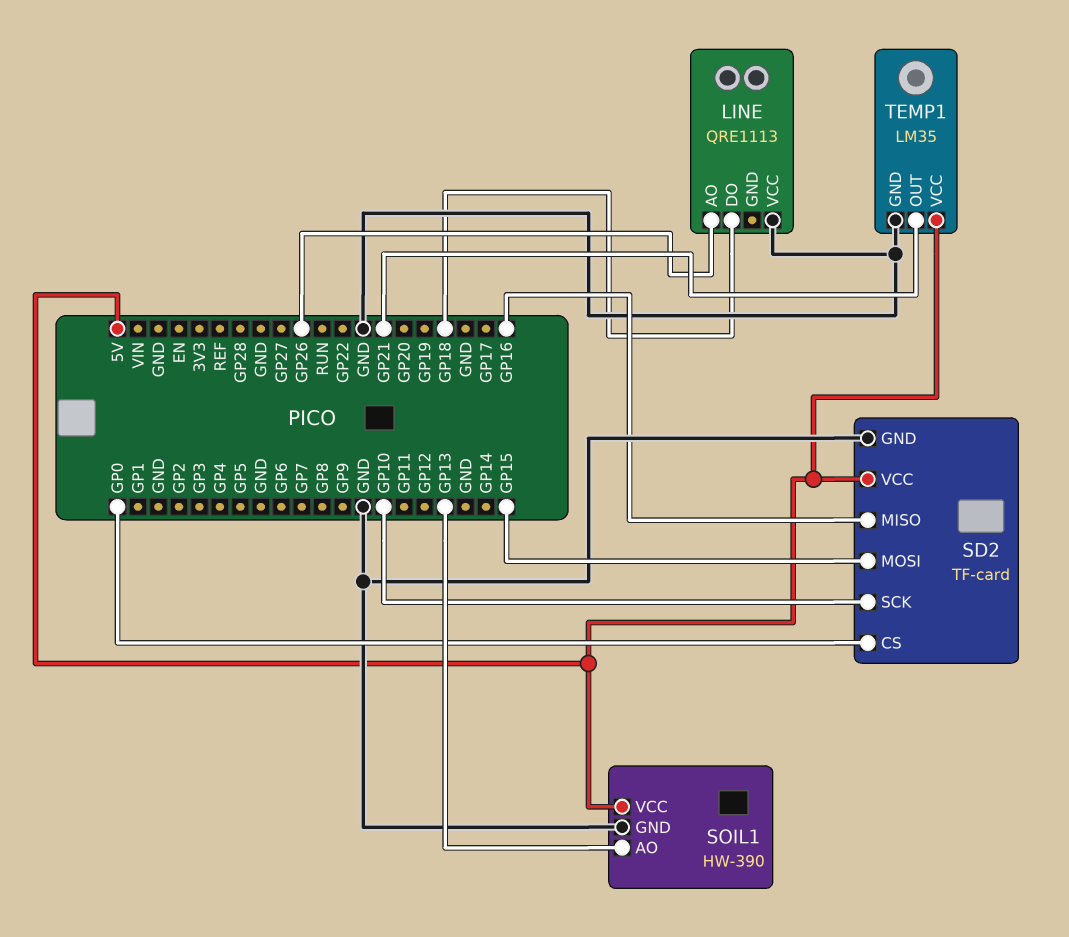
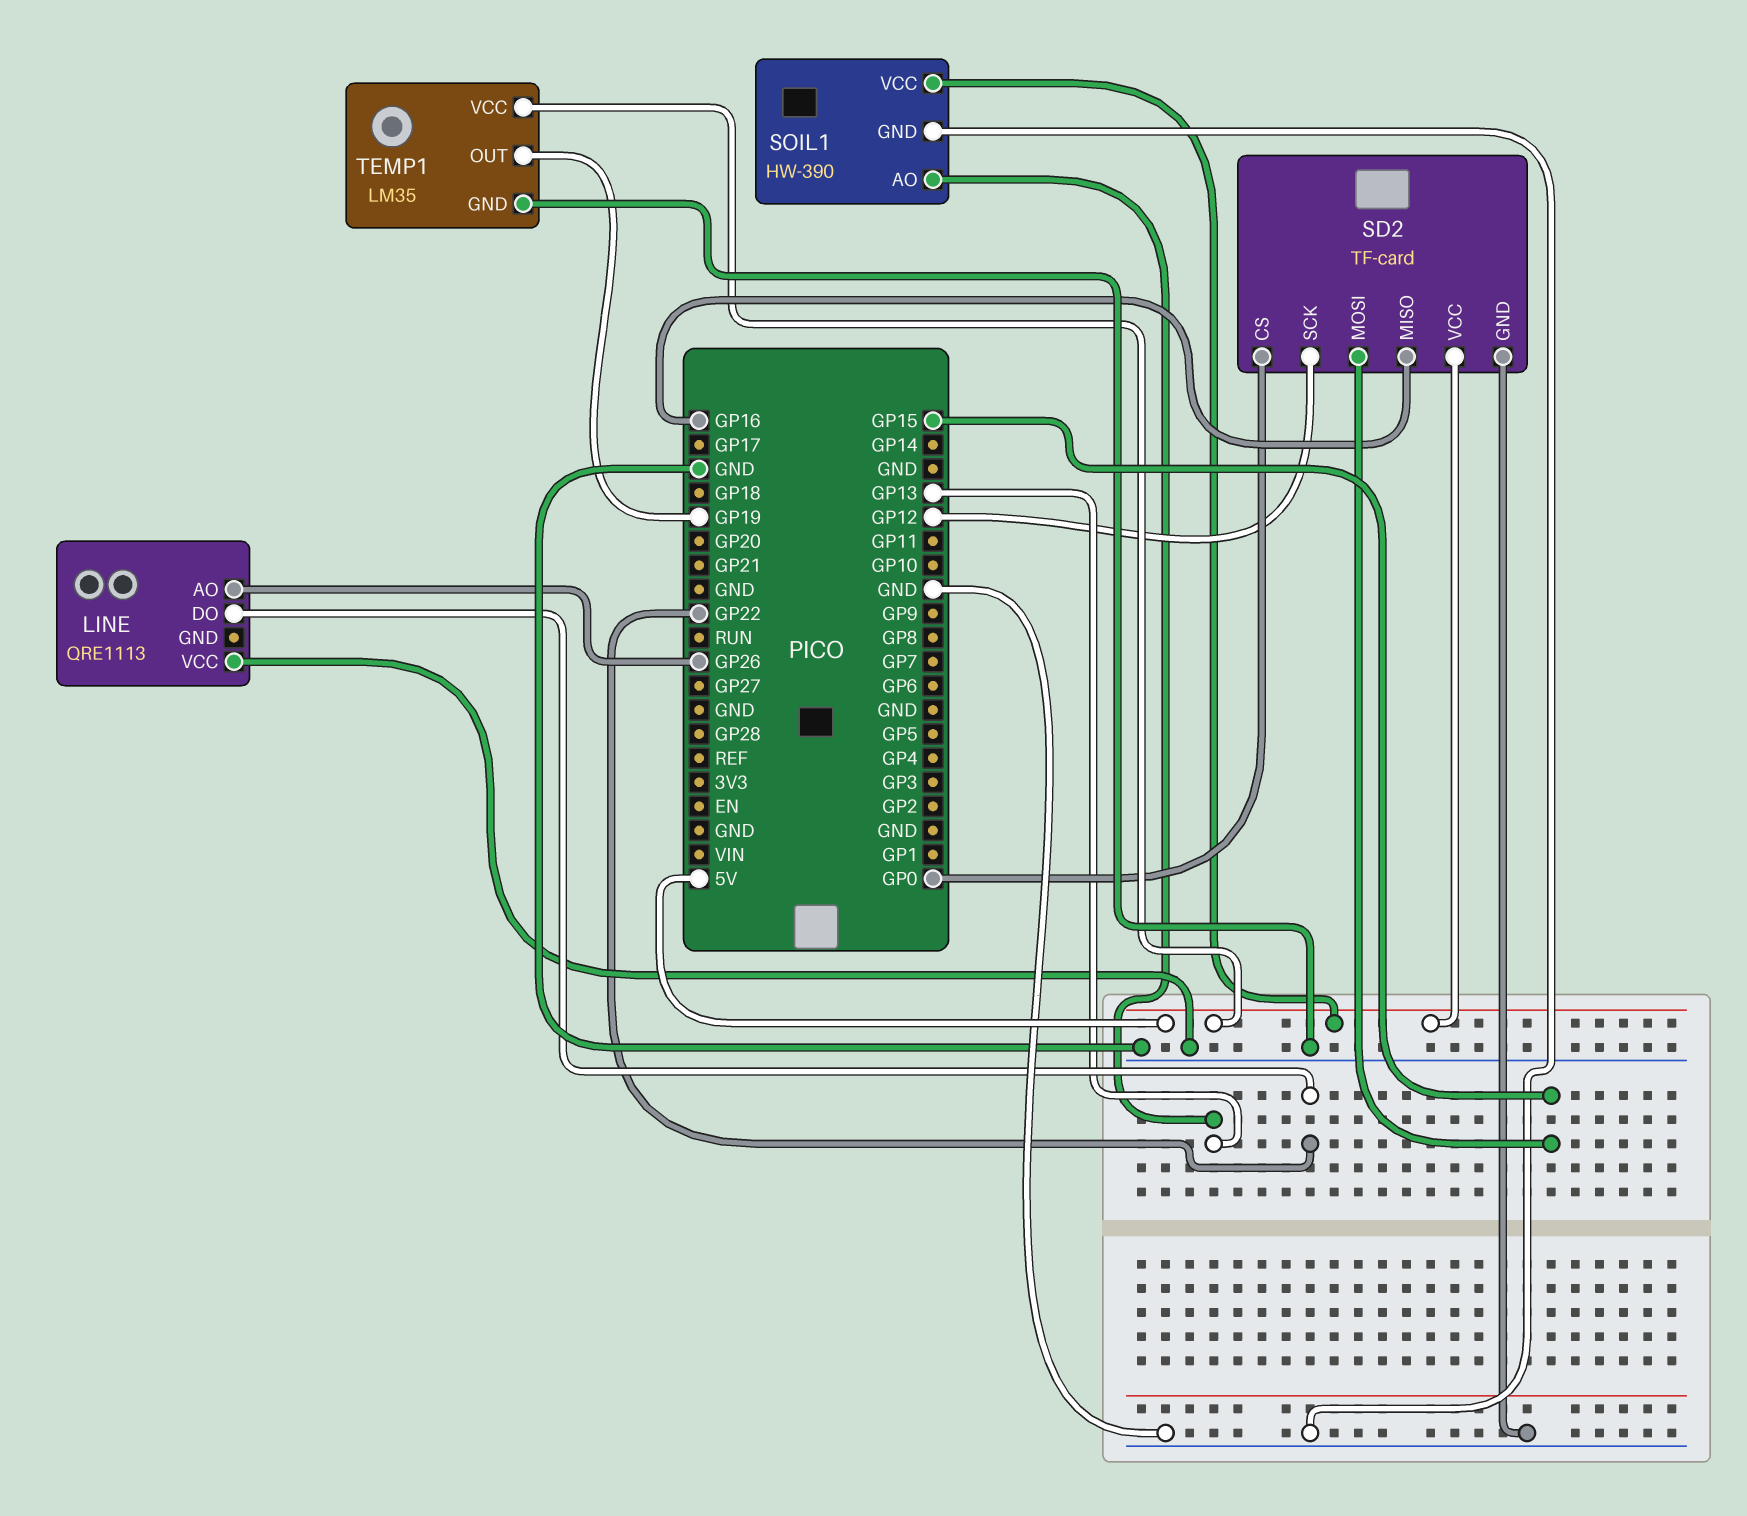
LINE pin DO: GP18 -> GP22
SD2 pin SCK: GP10 -> GP12
TEMP1 pin OUT: GP21 -> GP19

